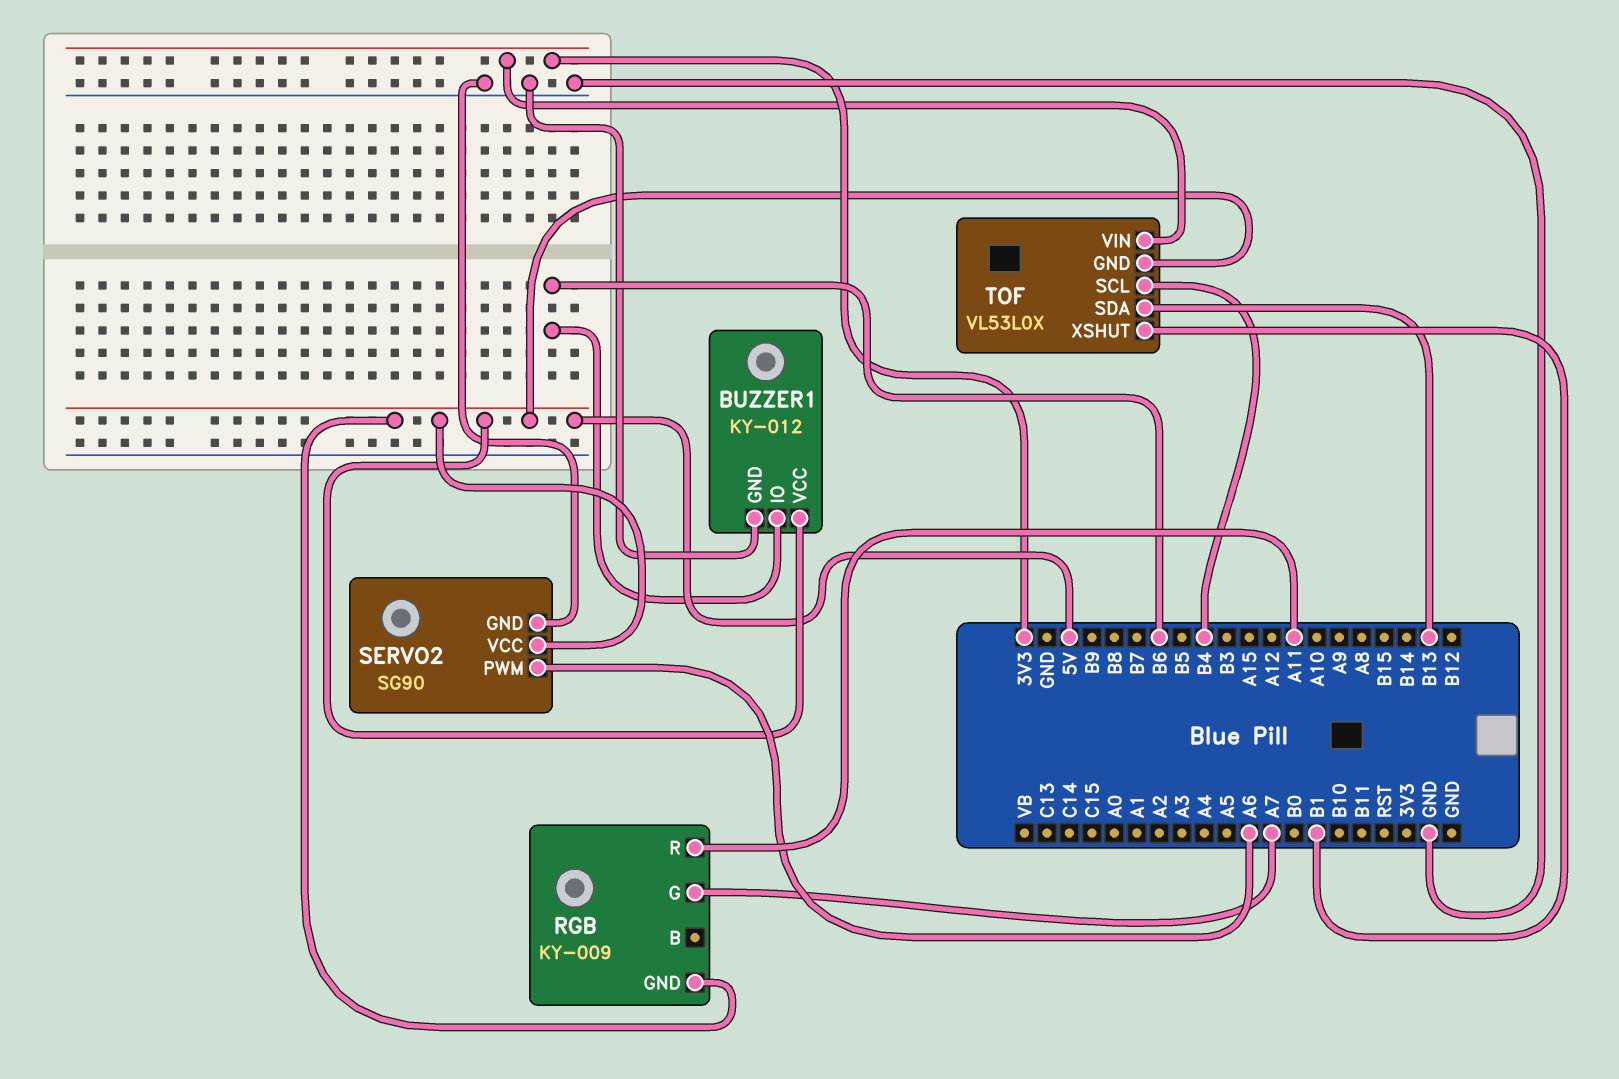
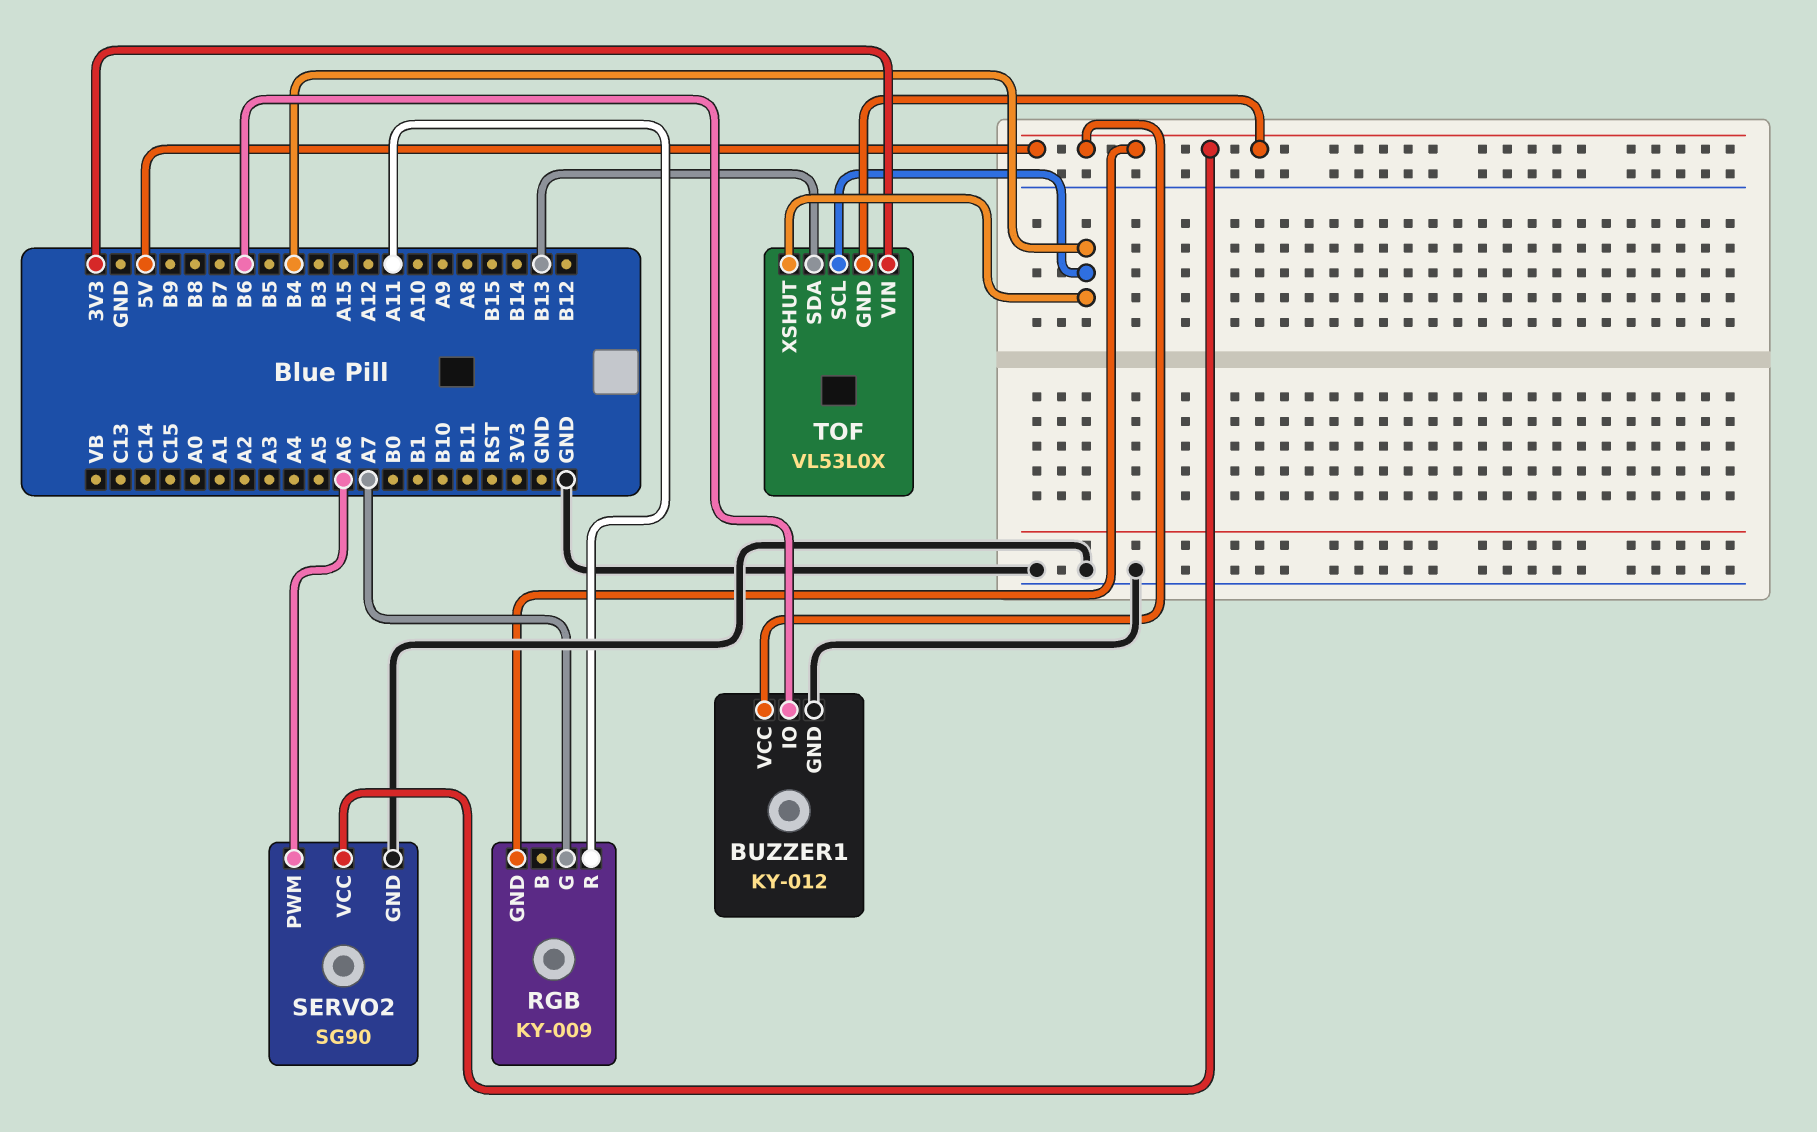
TOF pin XSHUT: B1 -> B4

